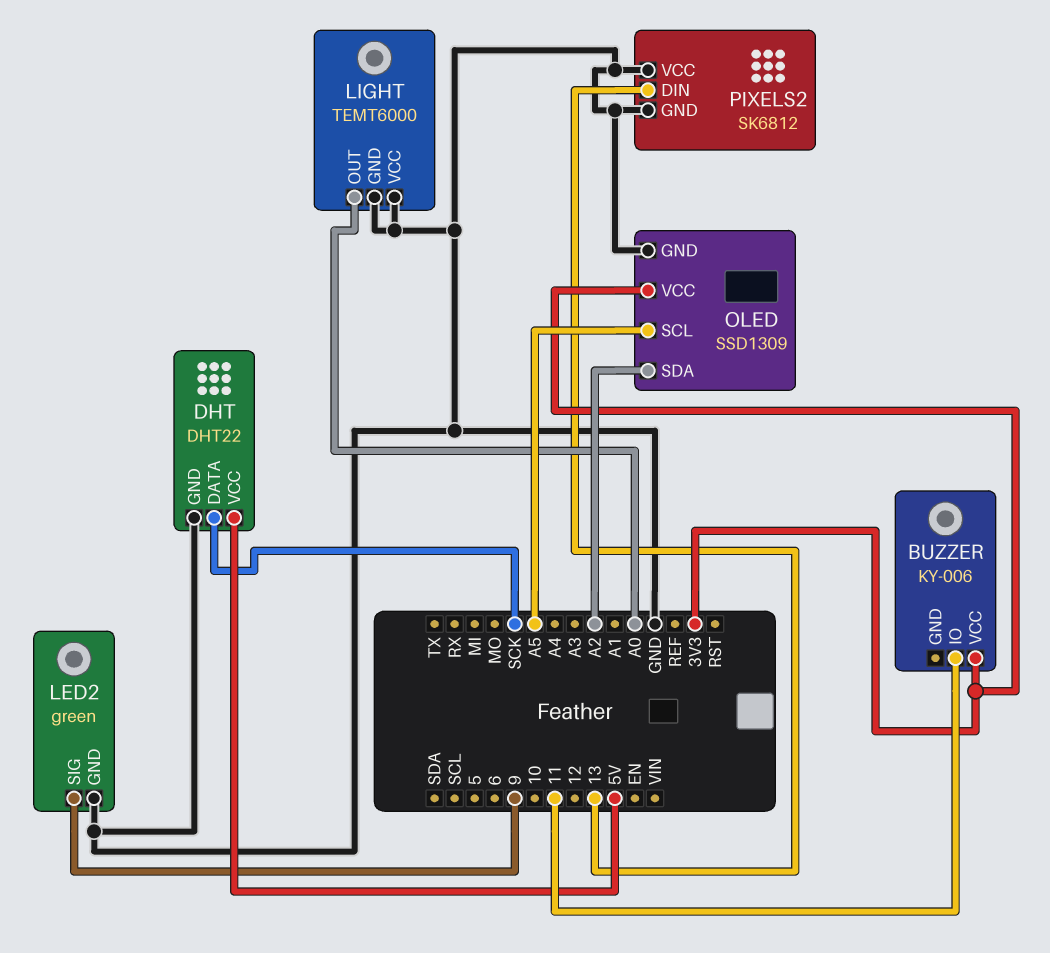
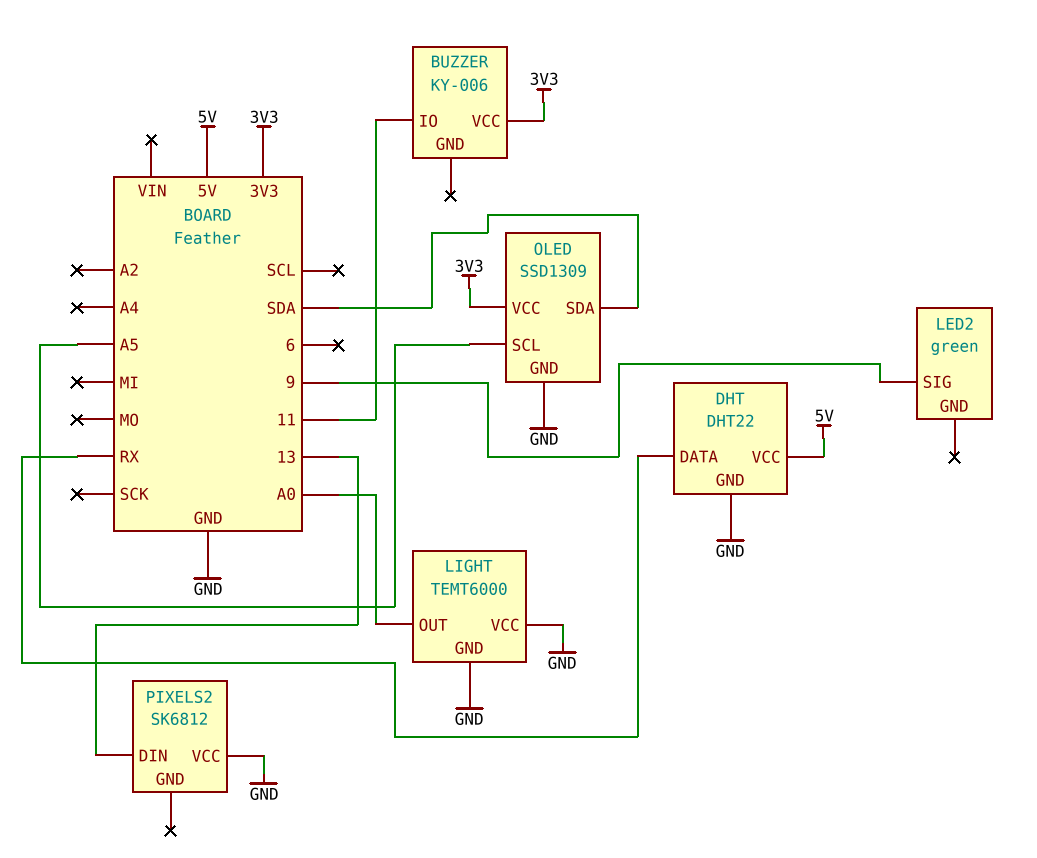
DHT pin DATA: SCK -> RX
LED2 pin GND: GND -> none
OLED pin SDA: A2 -> SDA
PIXELS2 pin GND: GND -> none

